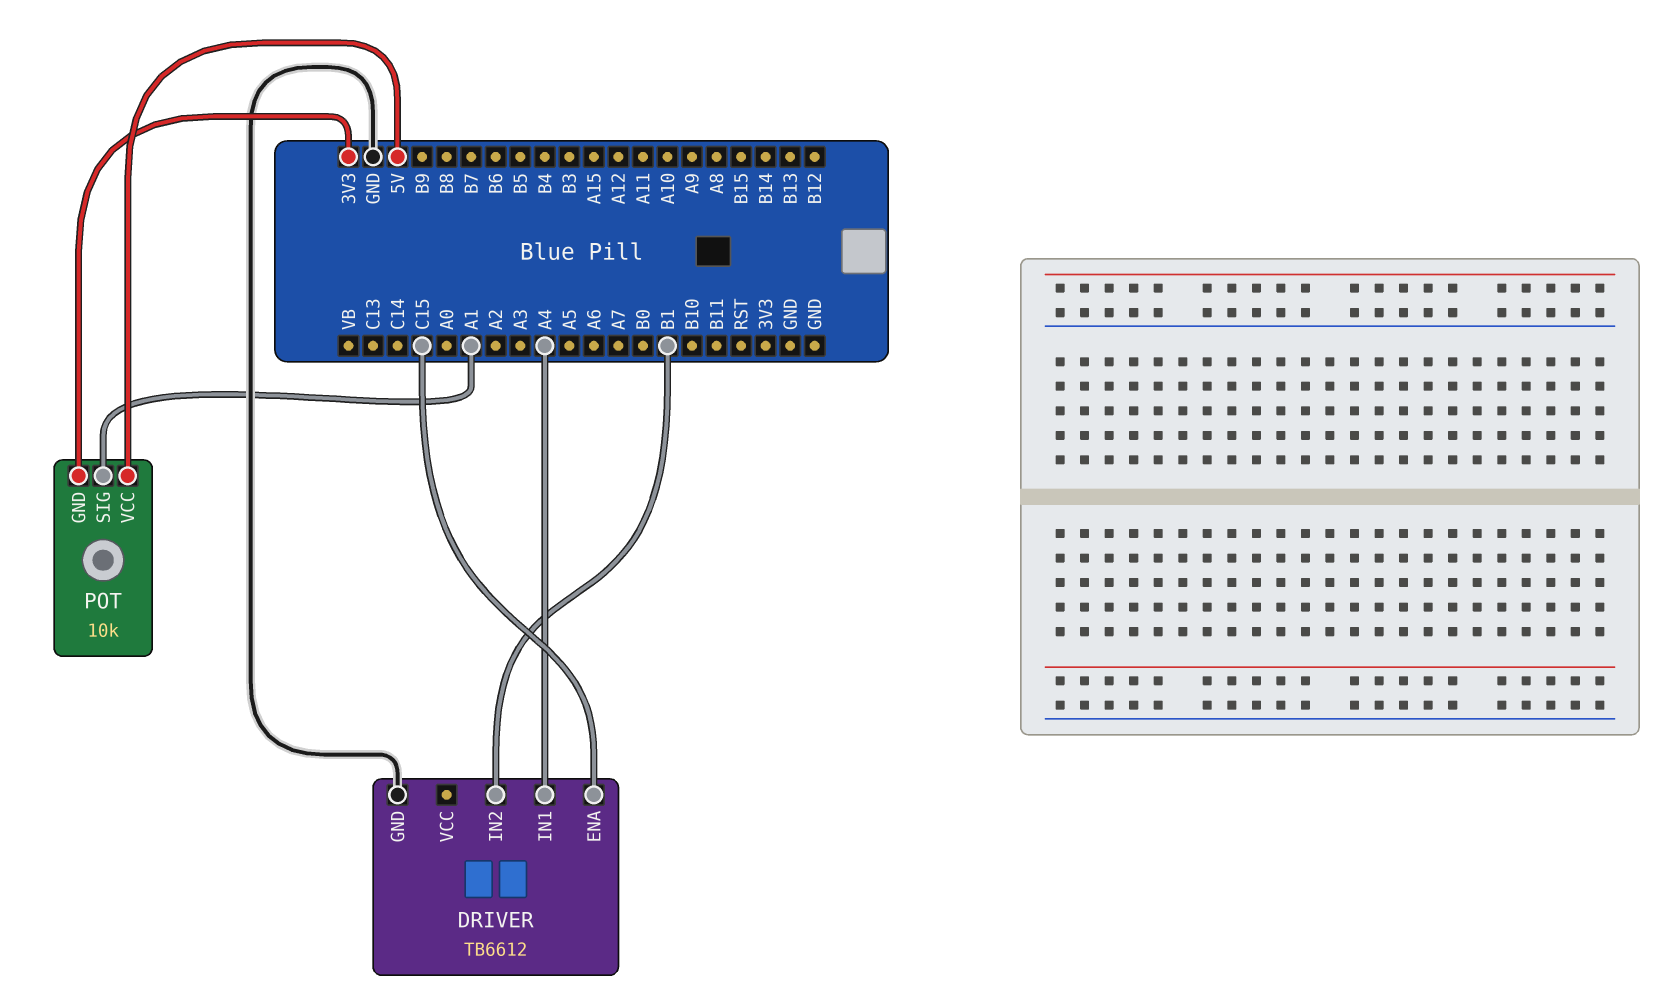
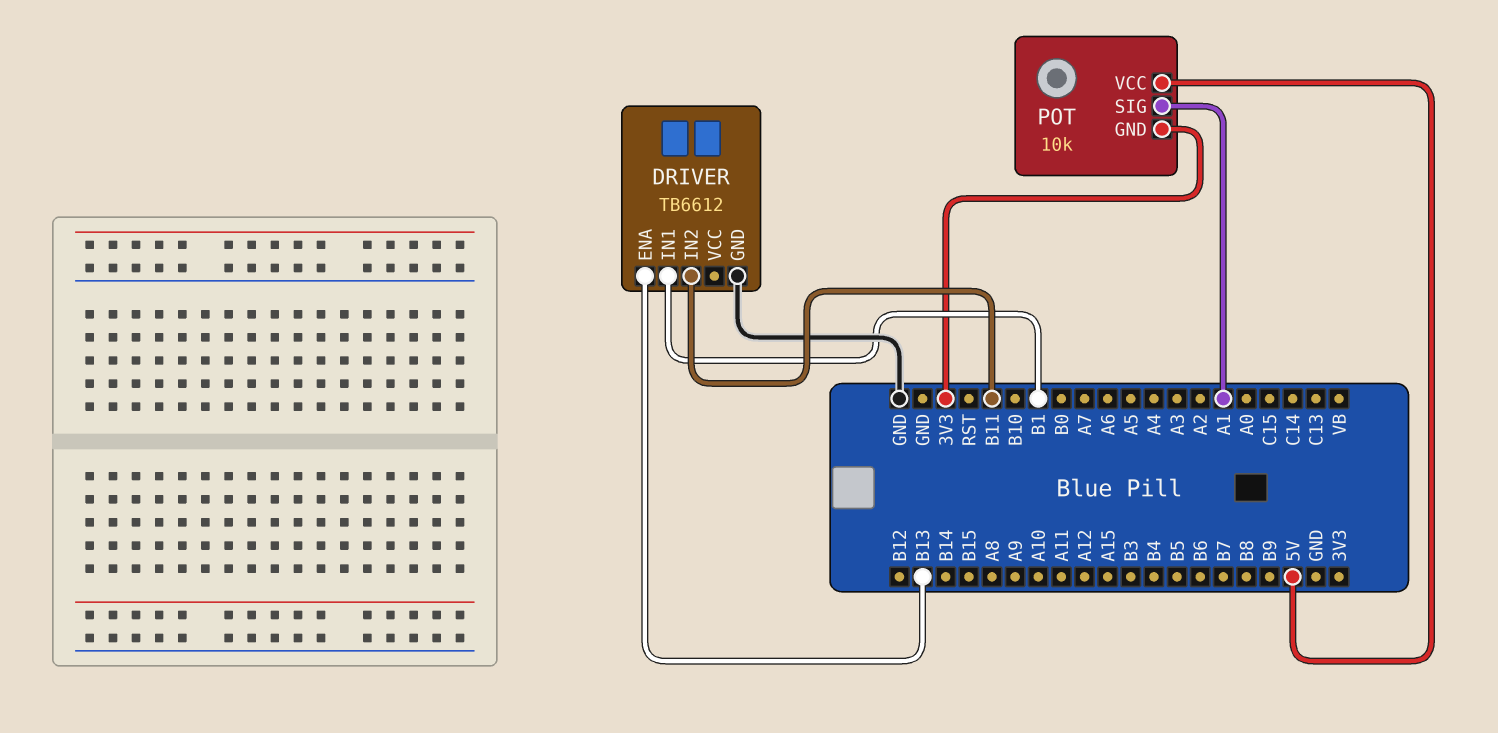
DRIVER pin ENA: C15 -> B13
DRIVER pin IN1: A4 -> B1
DRIVER pin IN2: B1 -> B11

